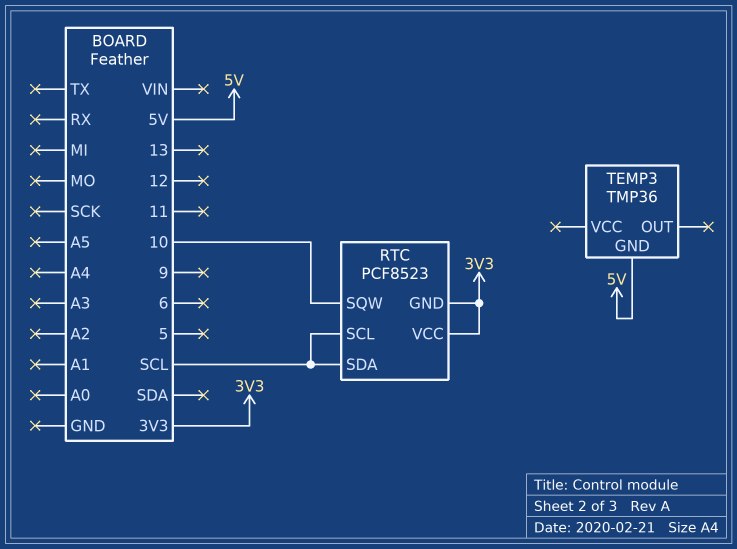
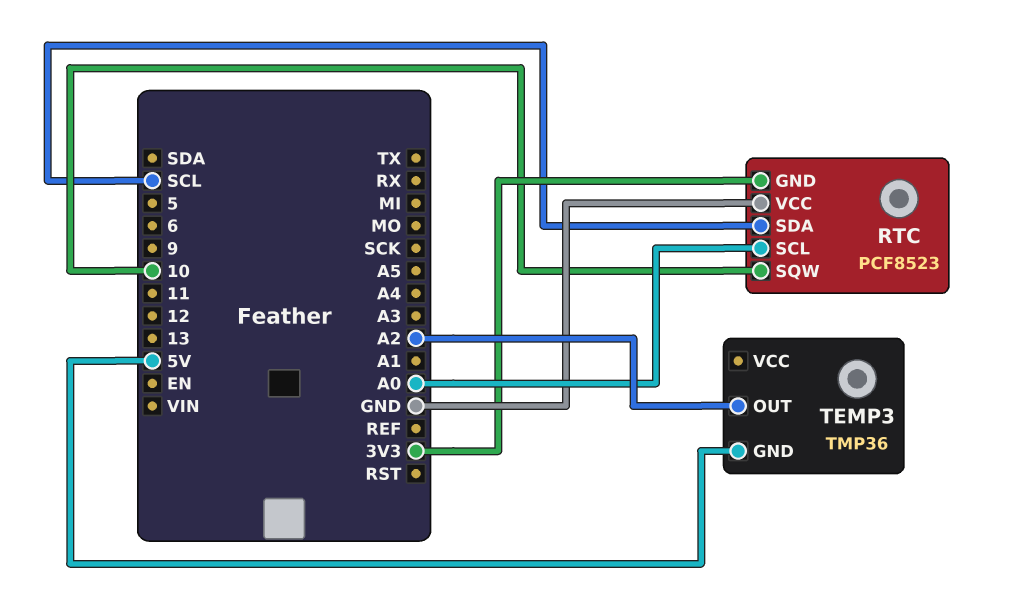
RTC pin SCL: SCL -> A0
RTC pin VCC: 3V3 -> GND
TEMP3 pin OUT: none -> A2

